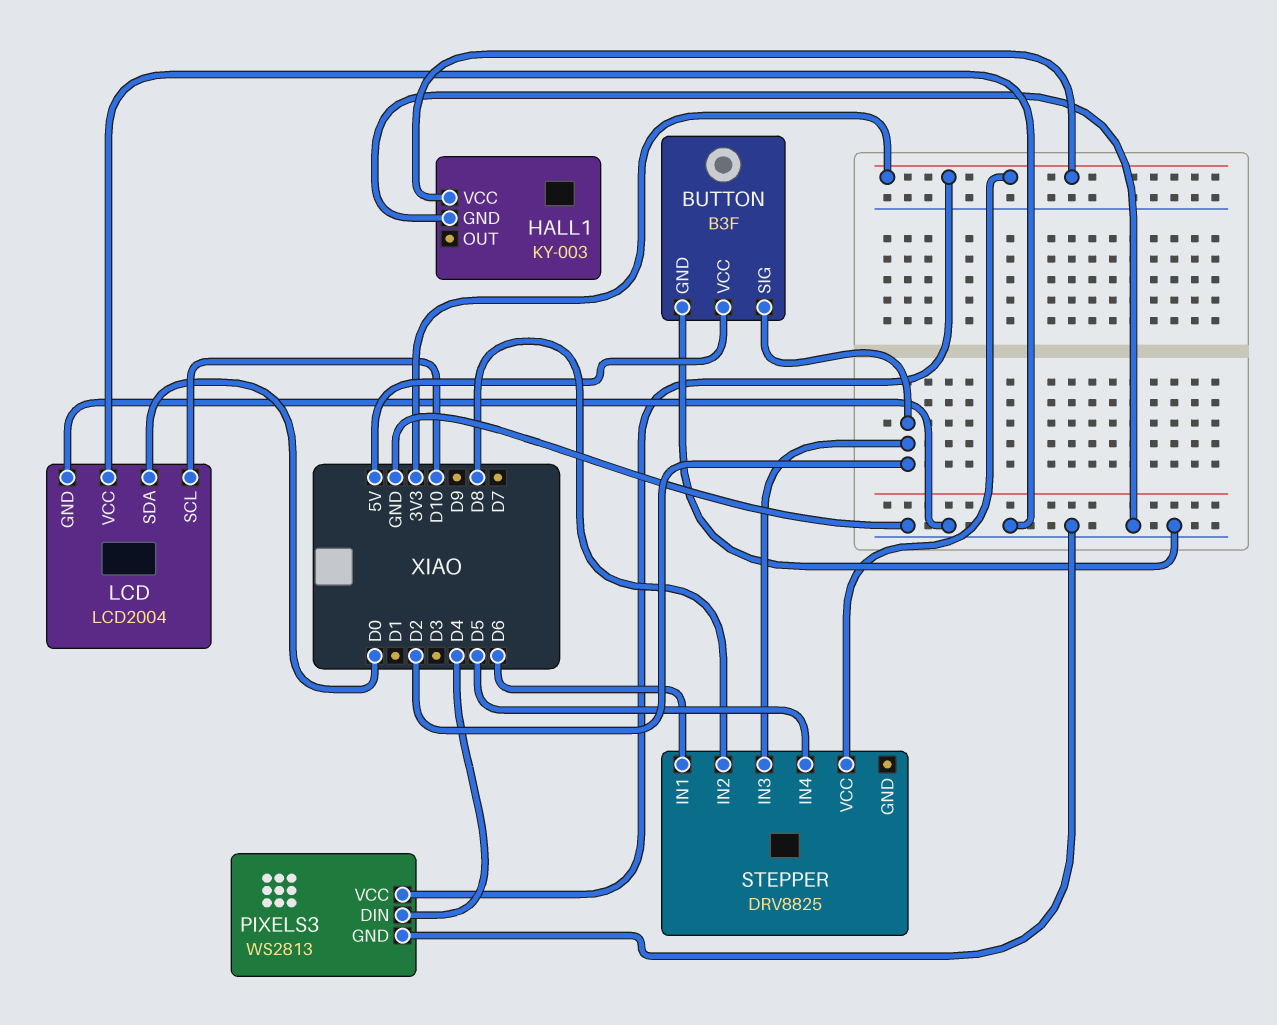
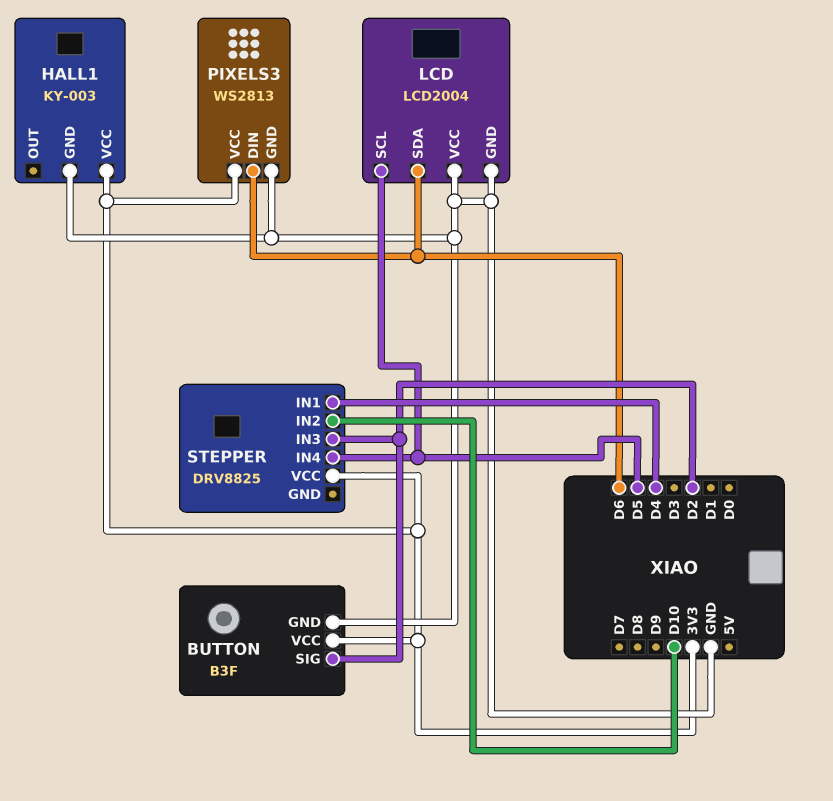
BUTTON pin VCC: 5V -> 3V3
LCD pin SCL: D10 -> D5
LCD pin SDA: D0 -> D6
PIXELS3 pin DIN: D4 -> D6
STEPPER pin IN1: D6 -> D4
STEPPER pin IN2: D8 -> D10

